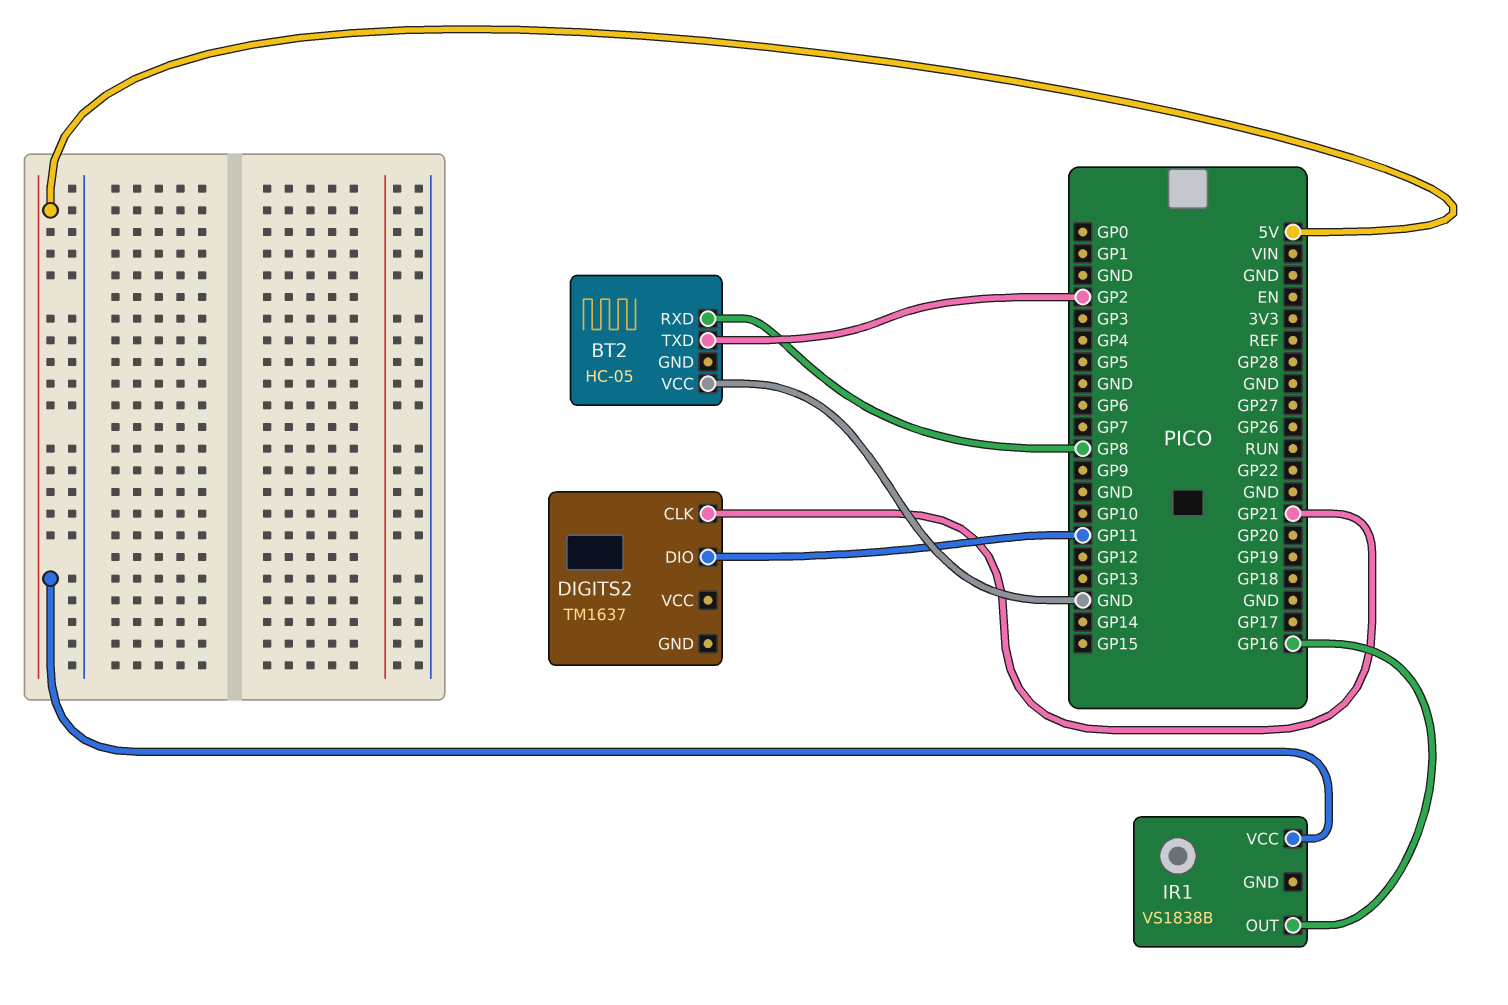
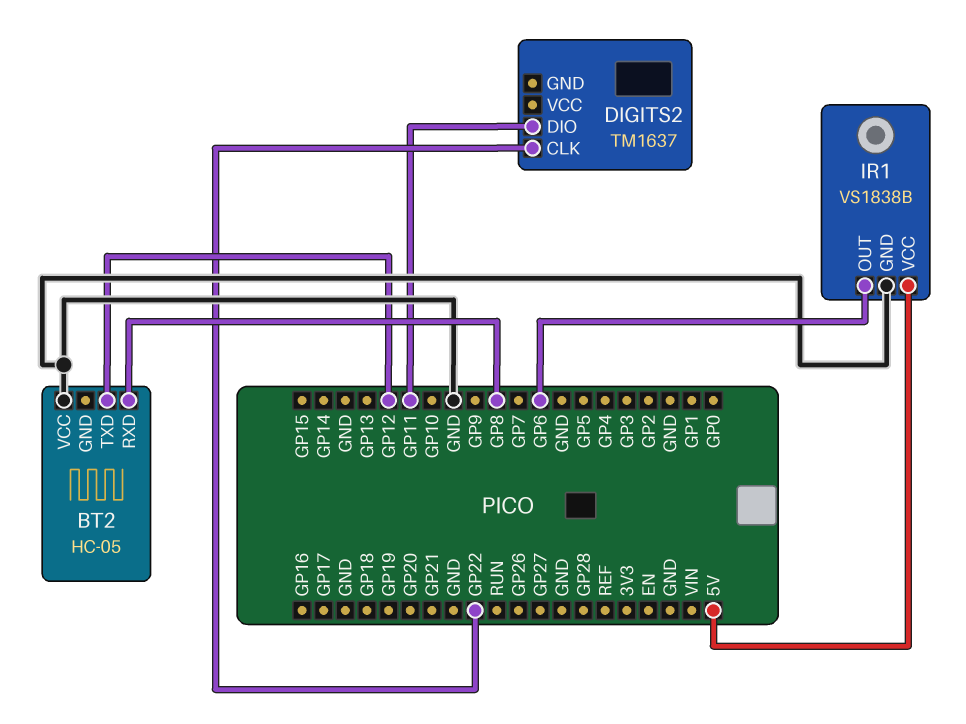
BT2 pin TXD: GP2 -> GP12
DIGITS2 pin CLK: GP21 -> GP22
IR1 pin GND: none -> GND
IR1 pin OUT: GP16 -> GP6

